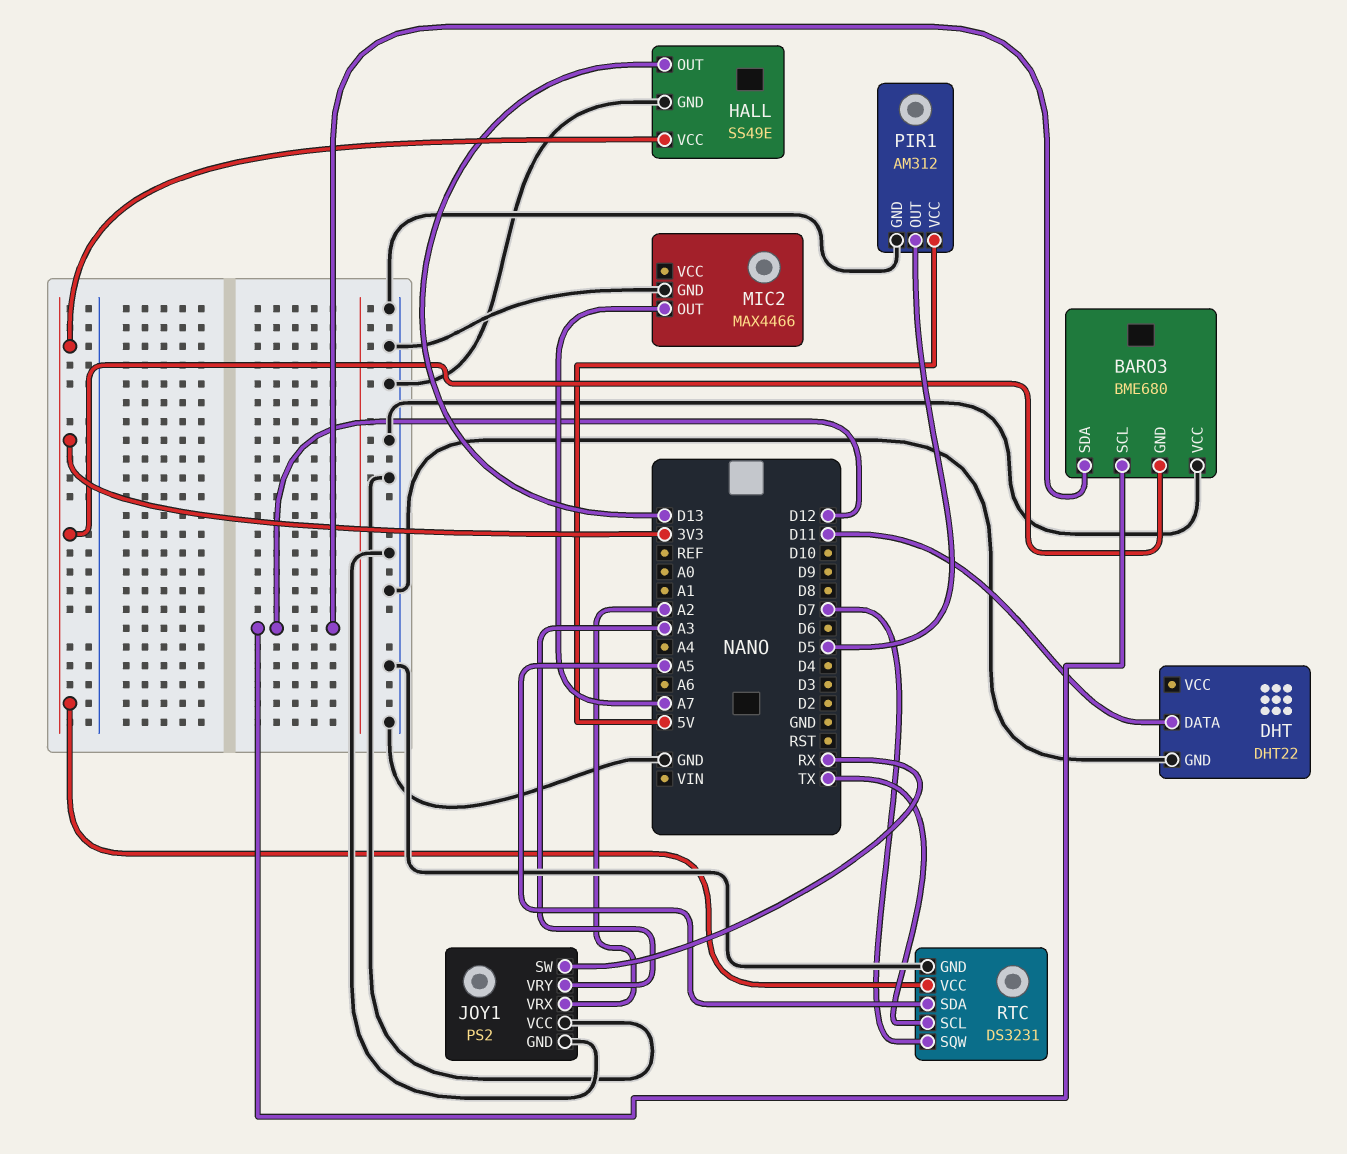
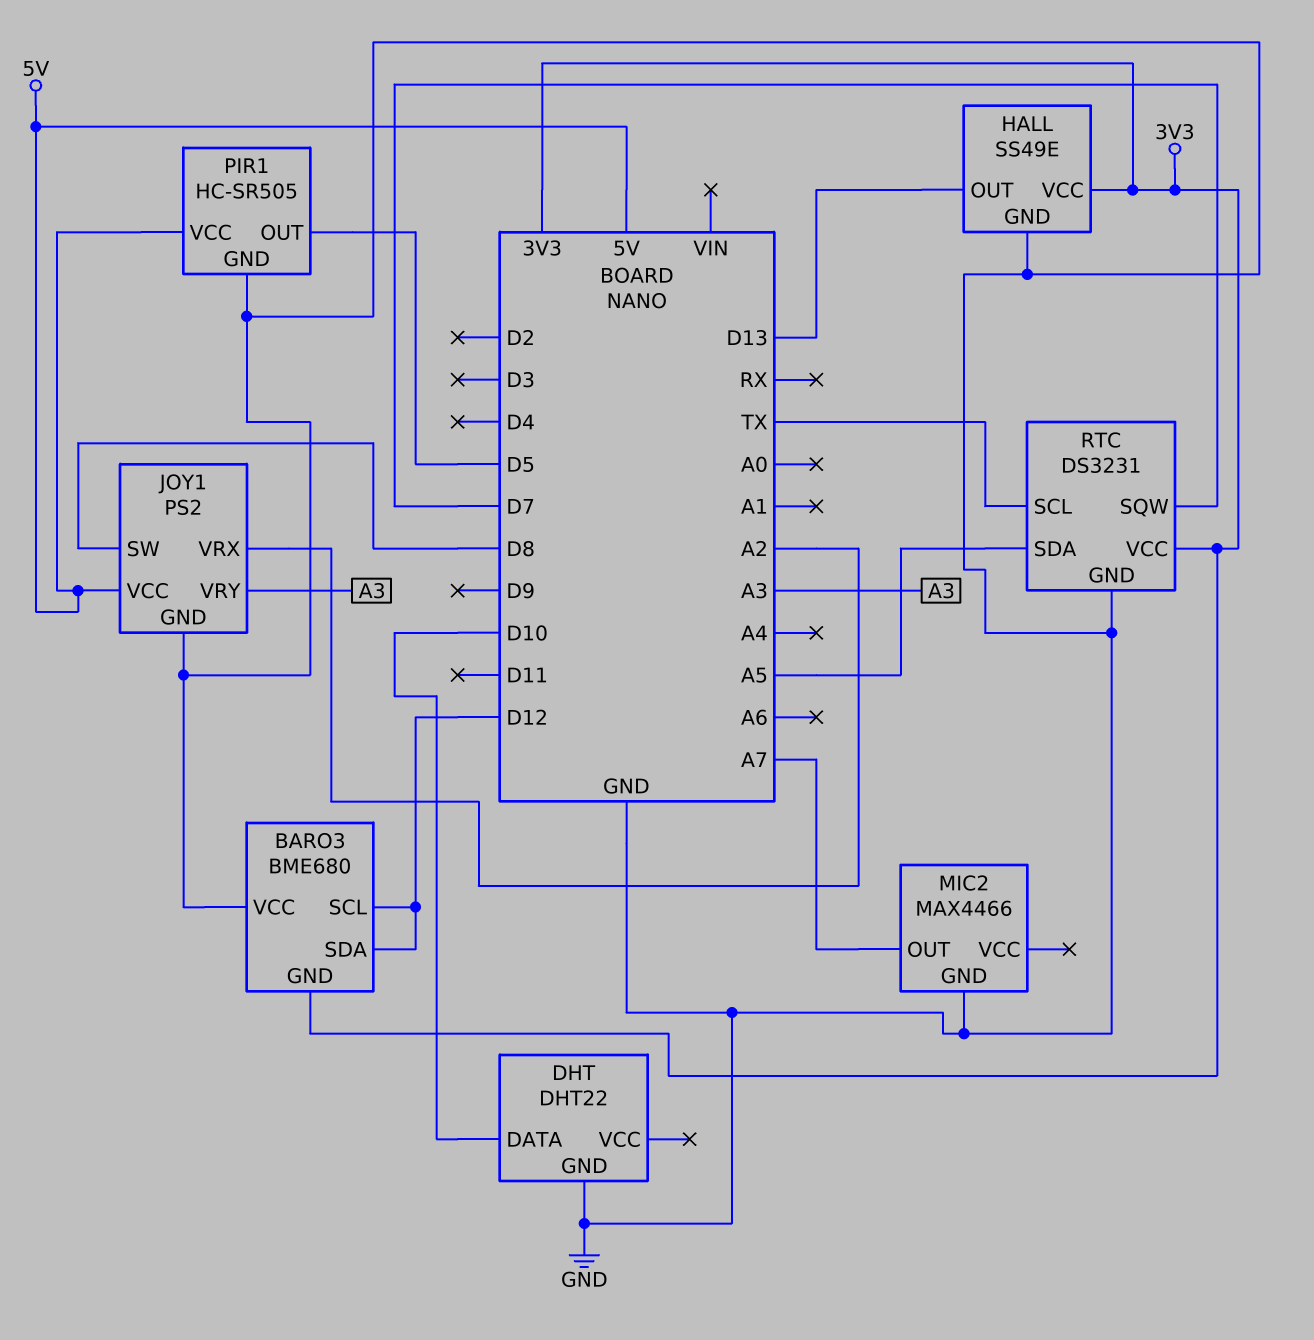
DHT pin DATA: D11 -> D10
JOY1 pin SW: RX -> D8
JOY1 pin VCC: GND -> 5V
PIR1: AM312 -> HC-SR505

